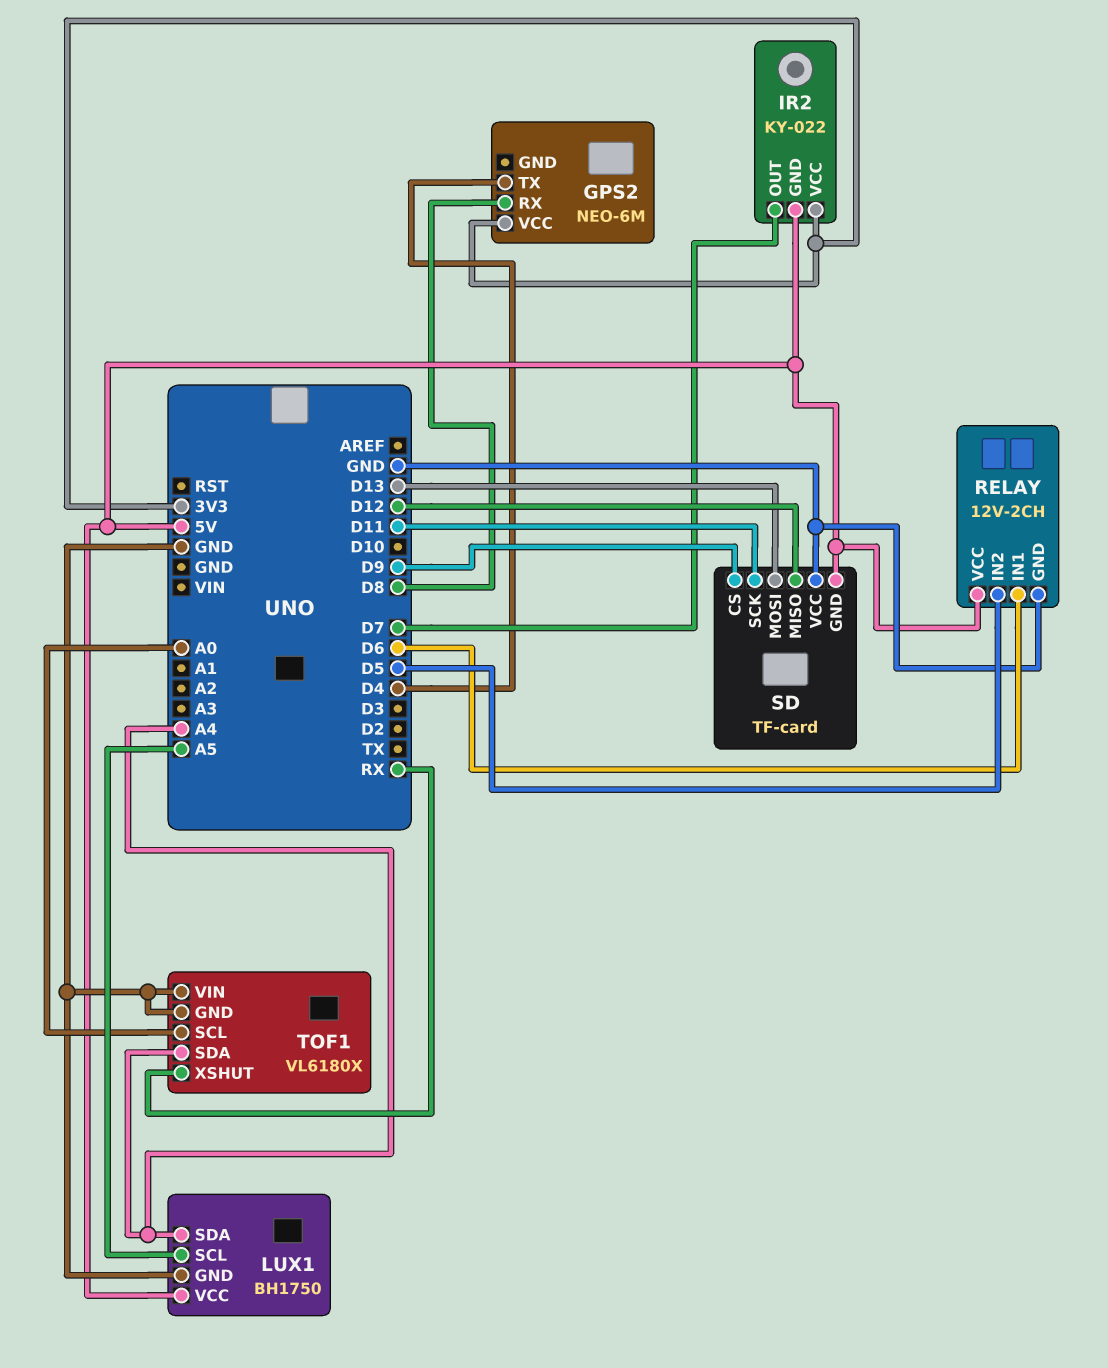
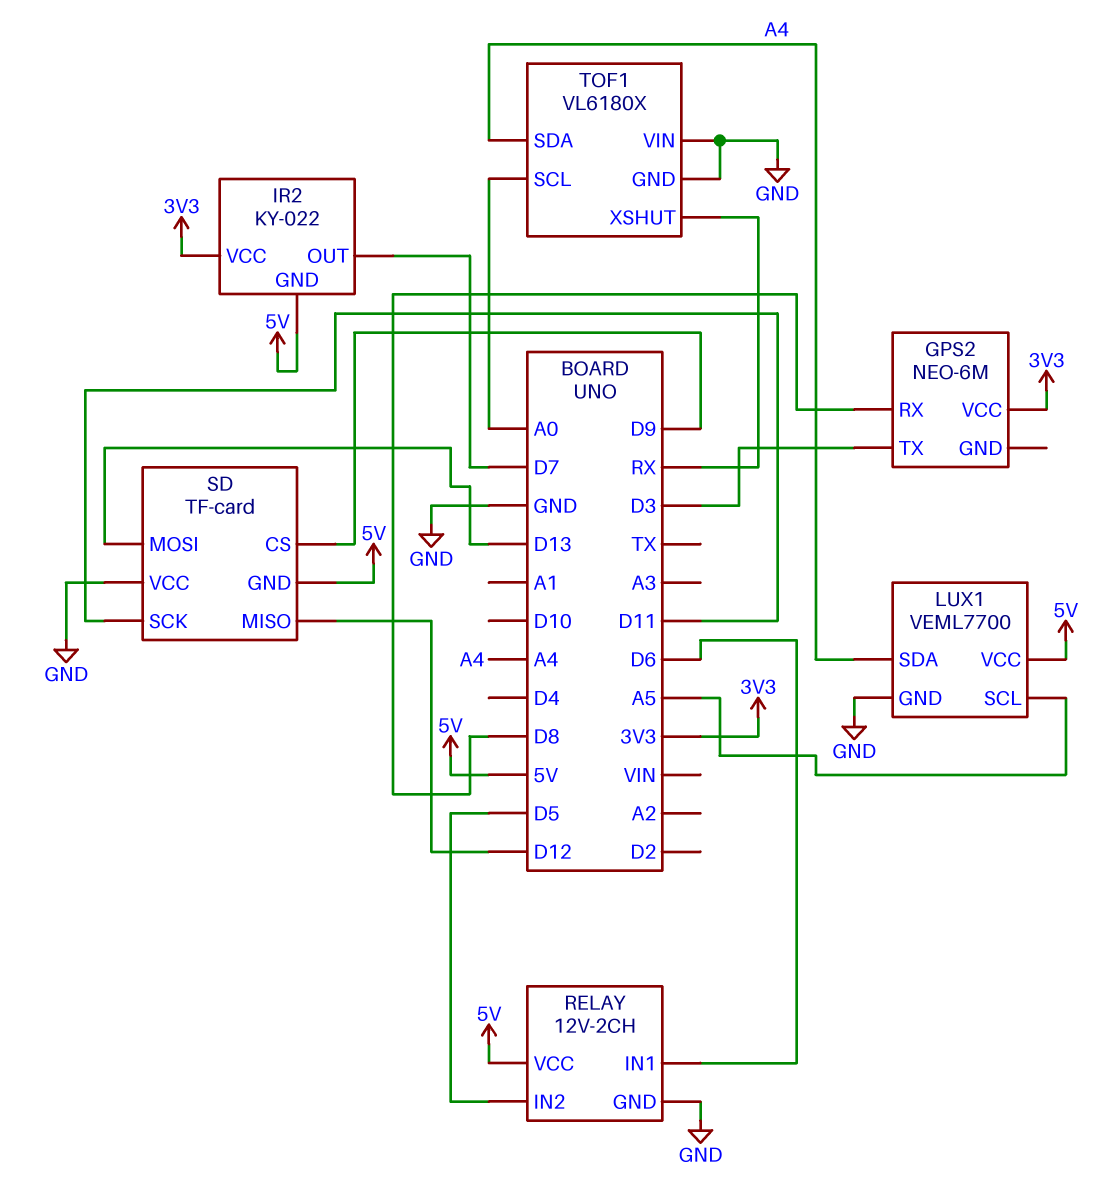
GPS2 pin TX: D4 -> D3
LUX1: BH1750 -> VEML7700

